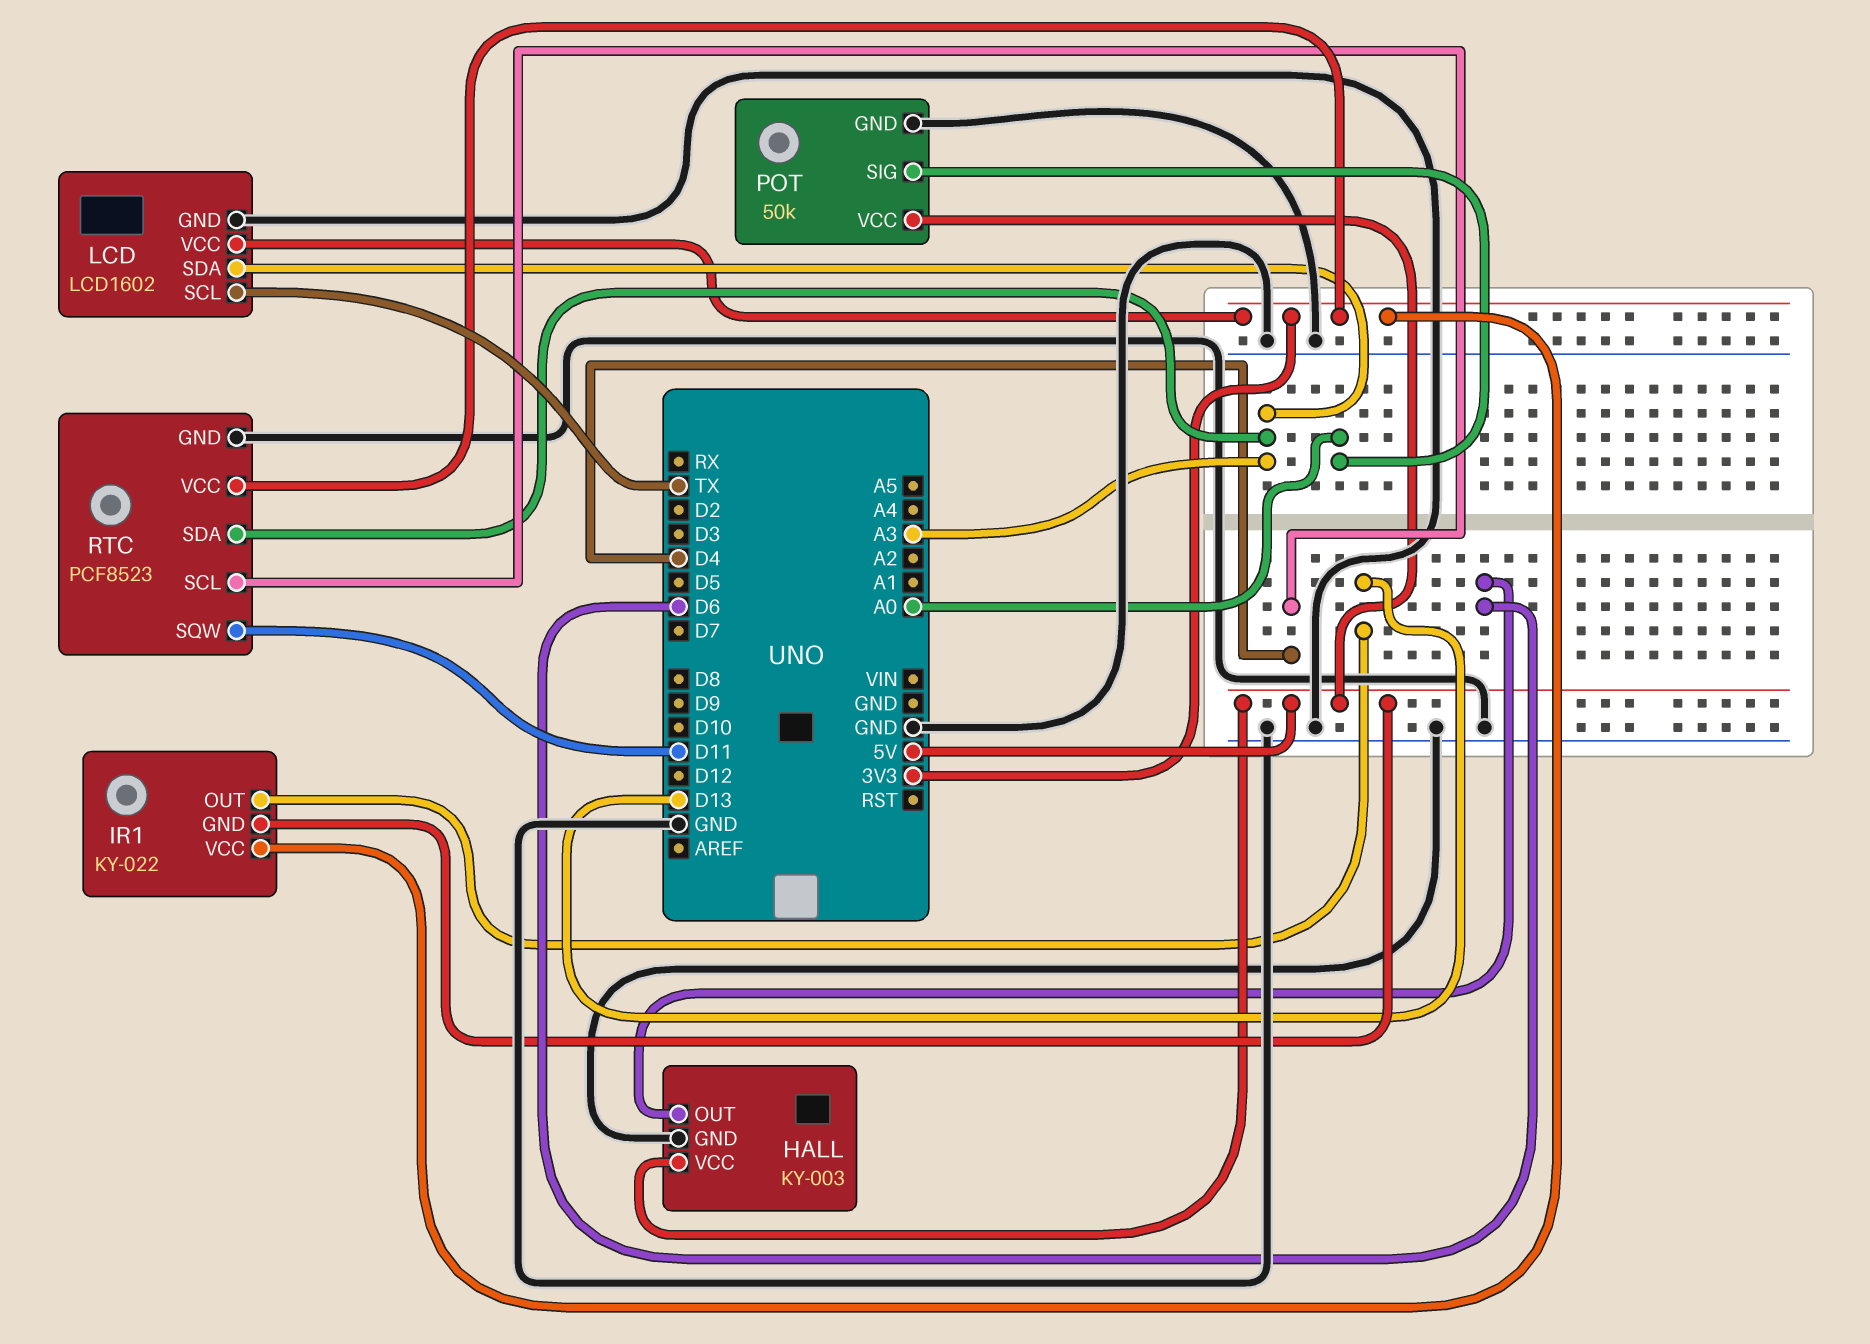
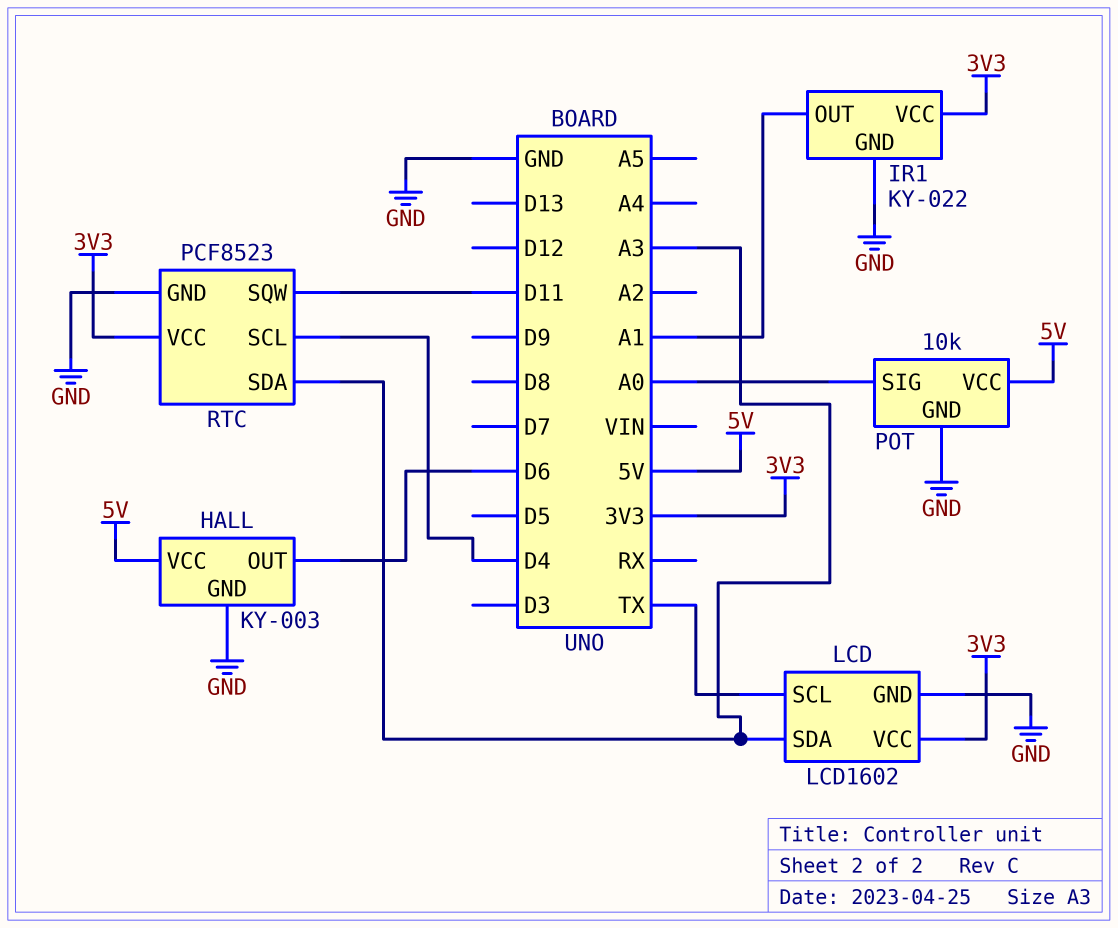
IR1 pin GND: 5V -> GND
IR1 pin OUT: D13 -> A1
POT: 50k -> 10k

